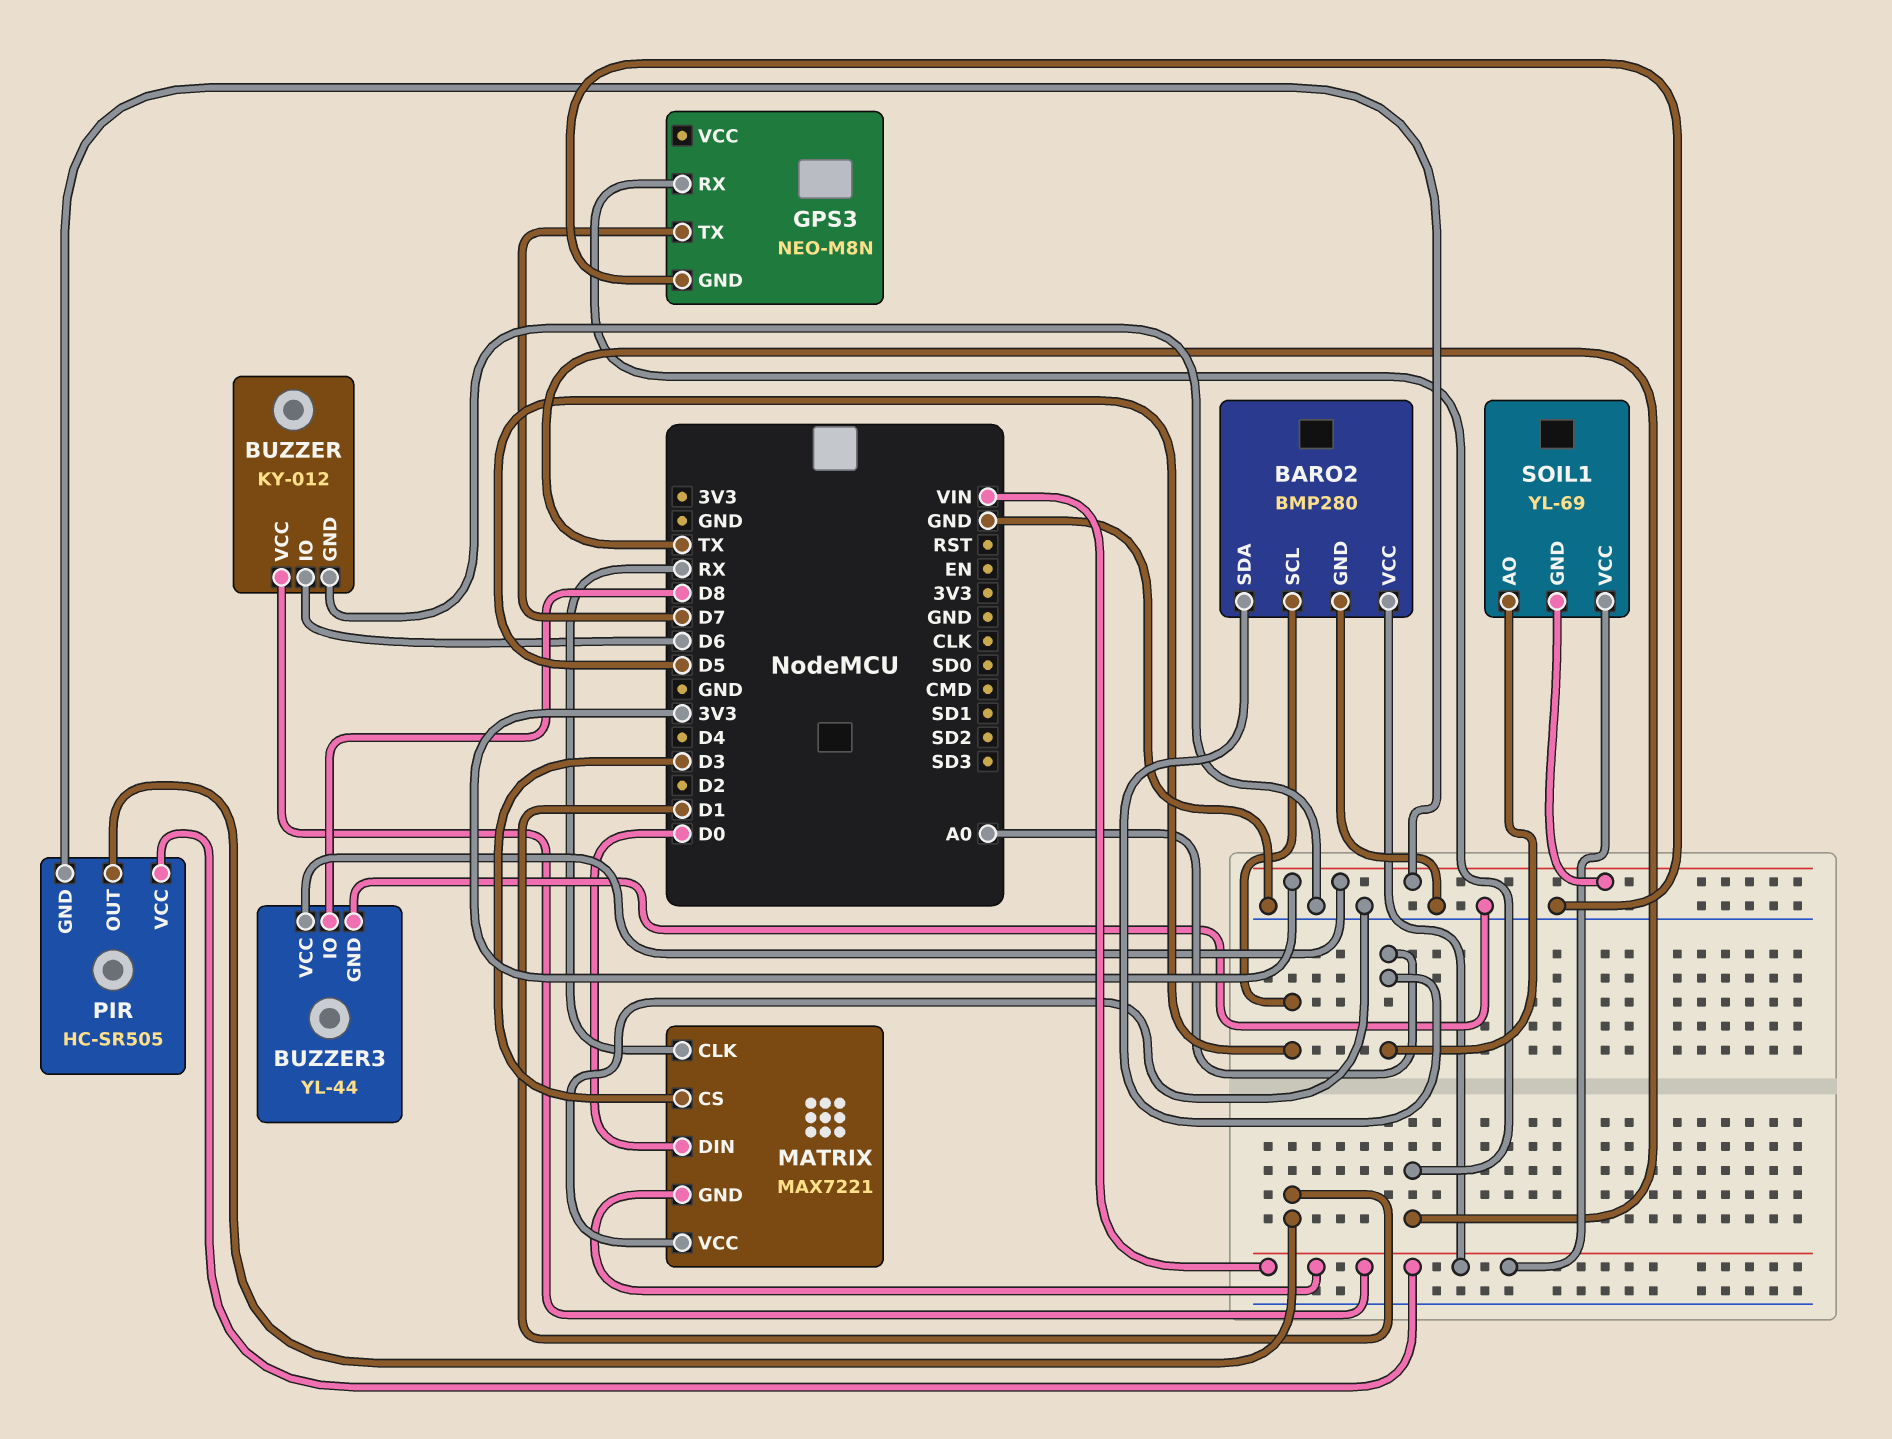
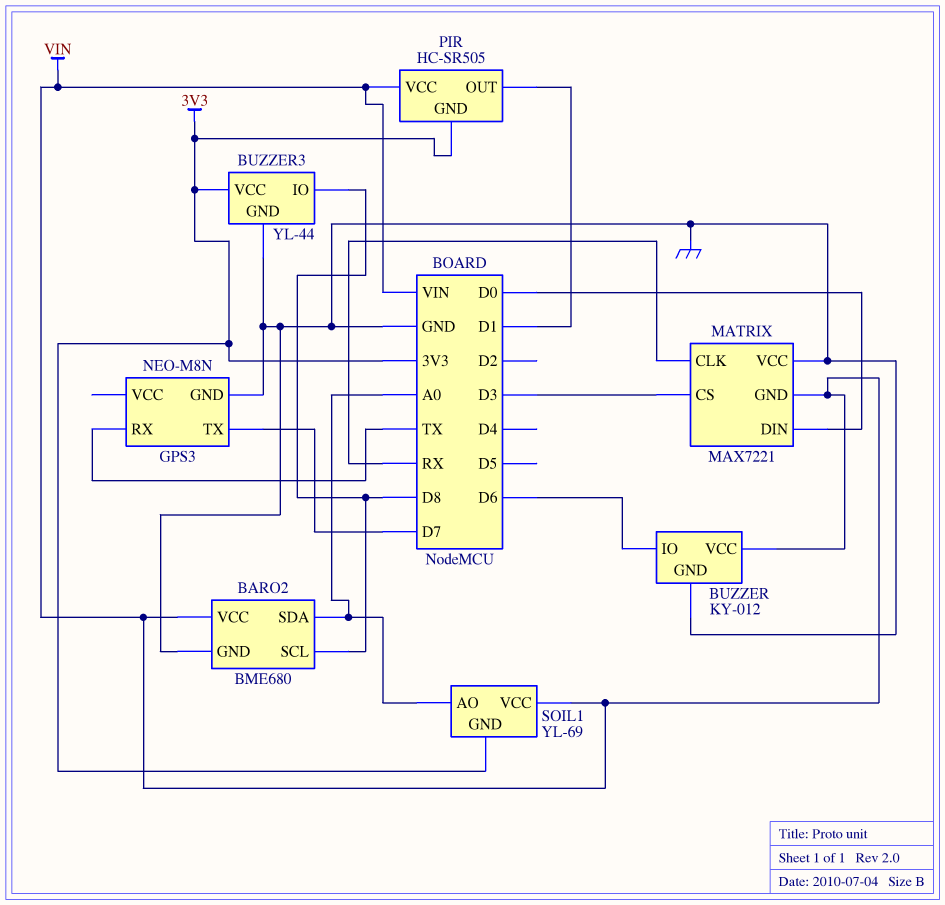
BARO2: BMP280 -> BME680
BARO2 pin SCL: D5 -> D8

